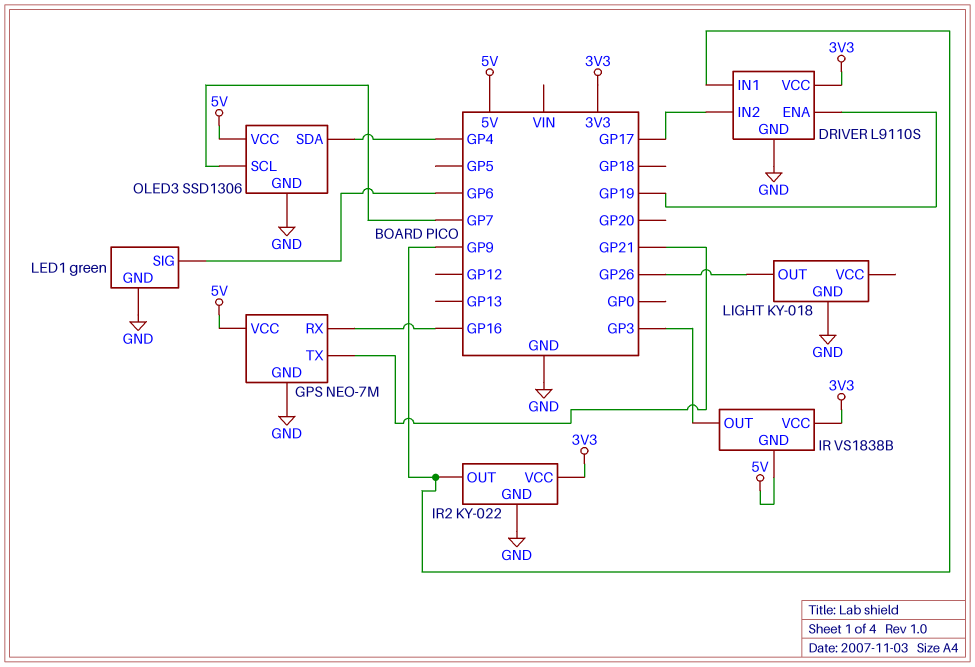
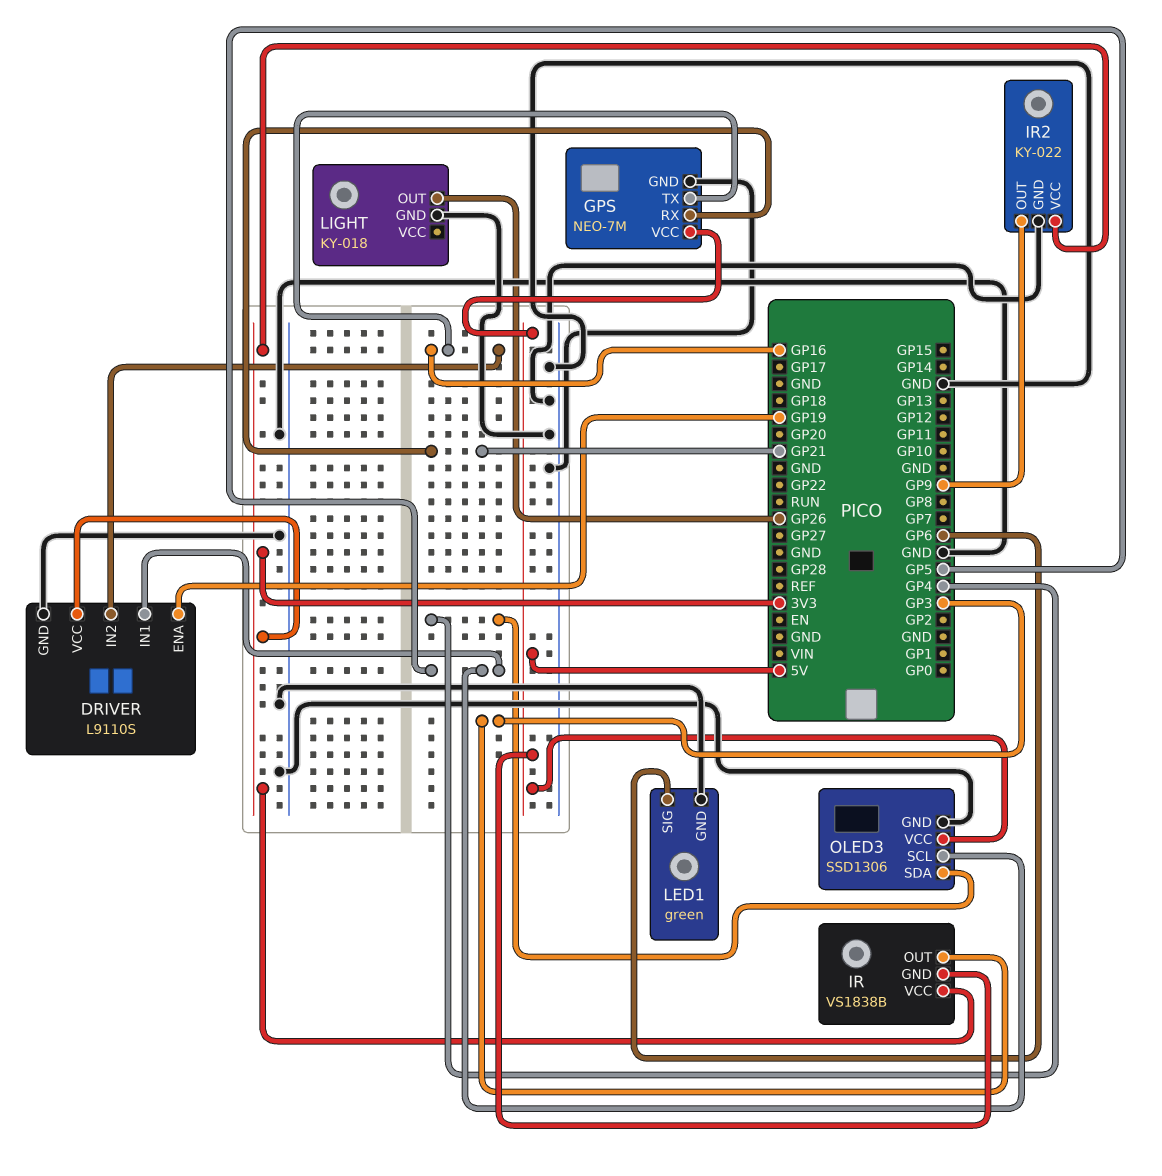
DRIVER pin IN1: GP9 -> GP5
DRIVER pin IN2: GP17 -> GP16
GPS pin RX: GP16 -> GP21
GPS pin TX: GP21 -> GP16
OLED3 pin SCL: GP7 -> GP5

